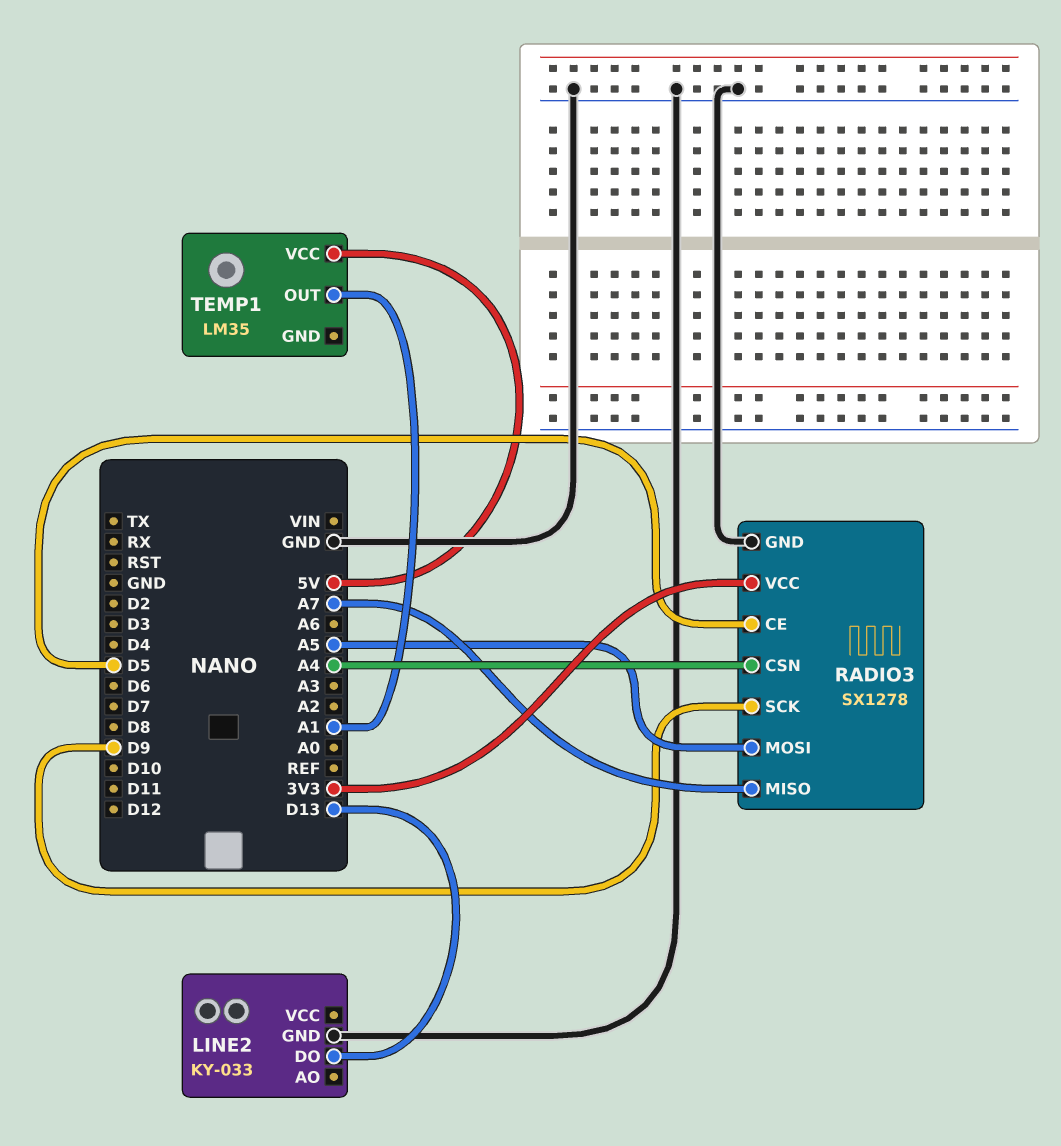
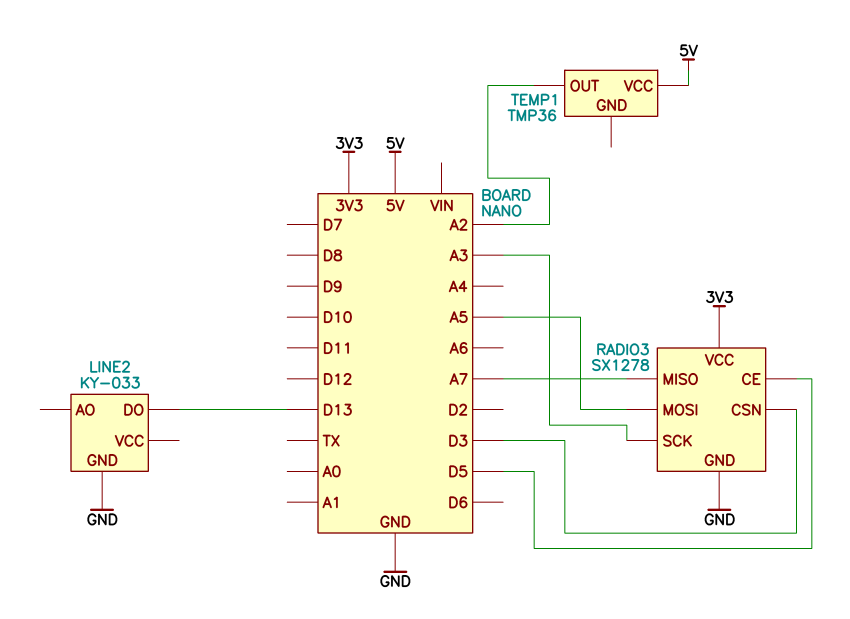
RADIO3 pin CSN: A4 -> D3
RADIO3 pin SCK: D9 -> A3
TEMP1: LM35 -> TMP36
TEMP1 pin OUT: A1 -> A2

